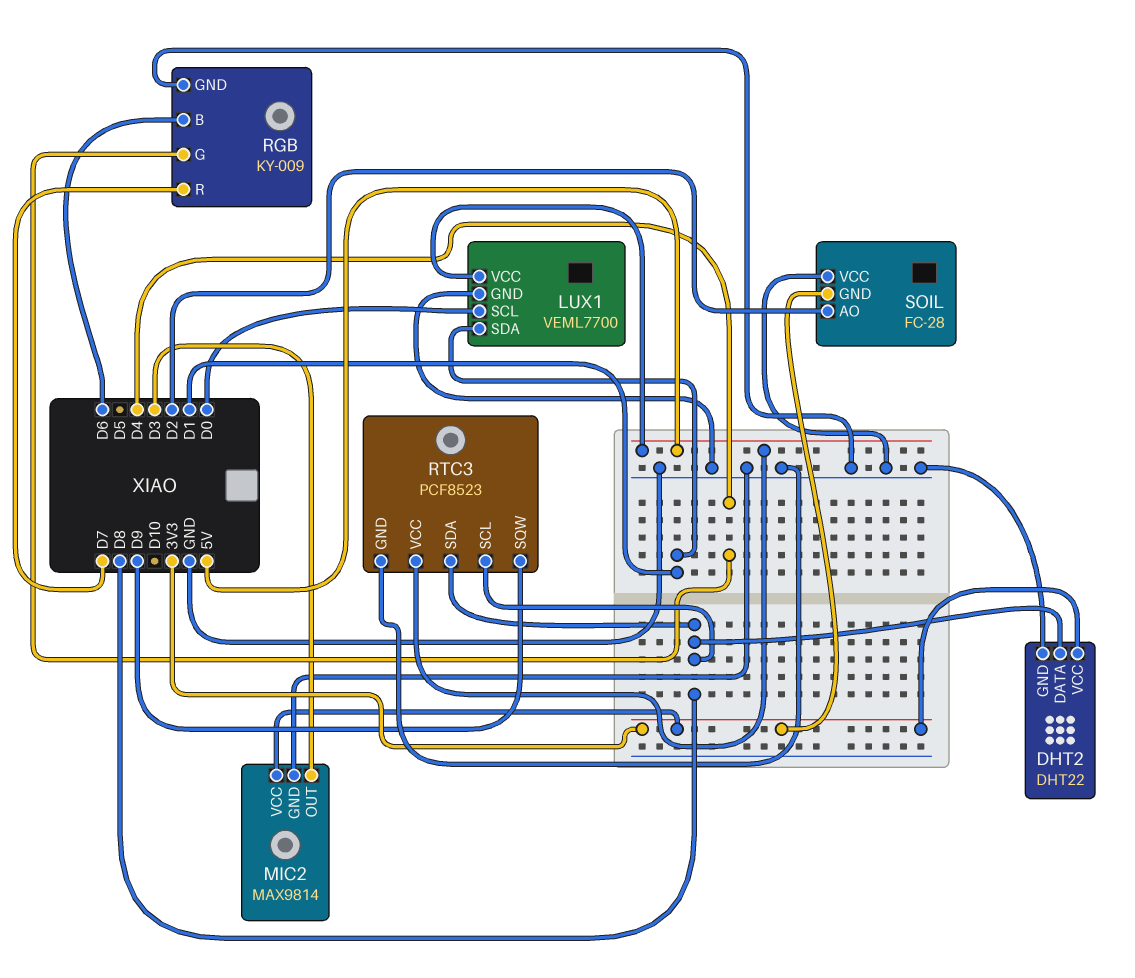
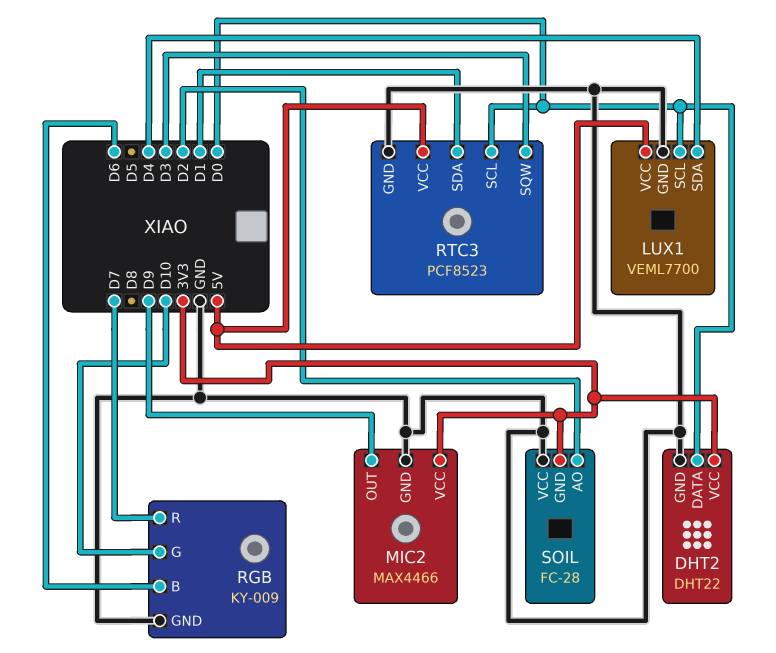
DHT2 pin DATA: D8 -> D0
LUX1 pin SDA: D1 -> D4
MIC2: MAX9814 -> MAX4466
MIC2 pin OUT: D3 -> D9
RGB pin G: D4 -> D10
RTC3 pin SCL: D8 -> D0
RTC3 pin SDA: D8 -> D1
RTC3 pin SQW: D9 -> D3

